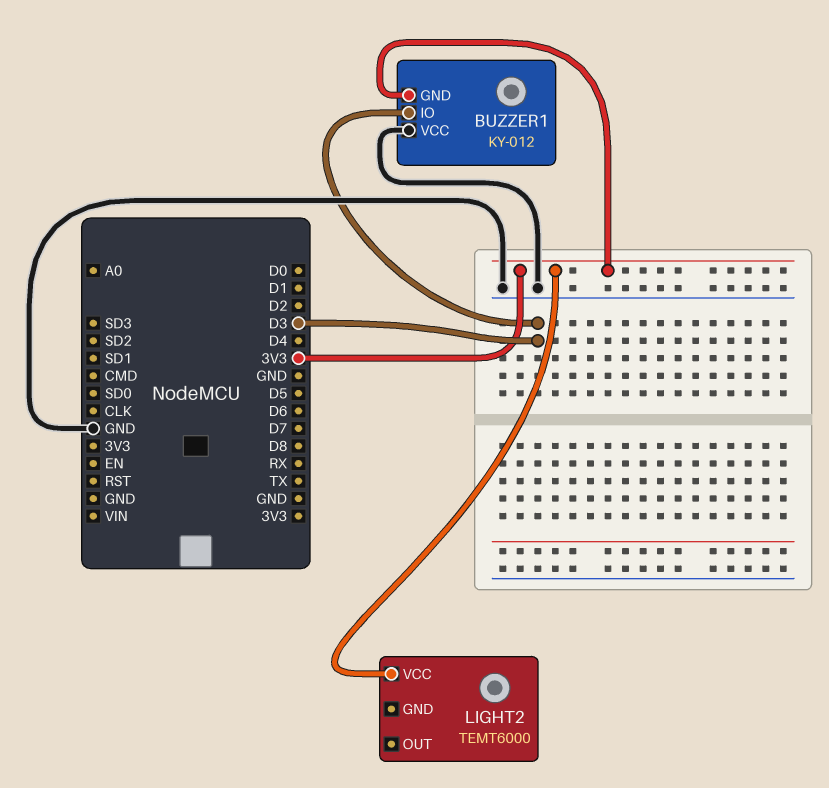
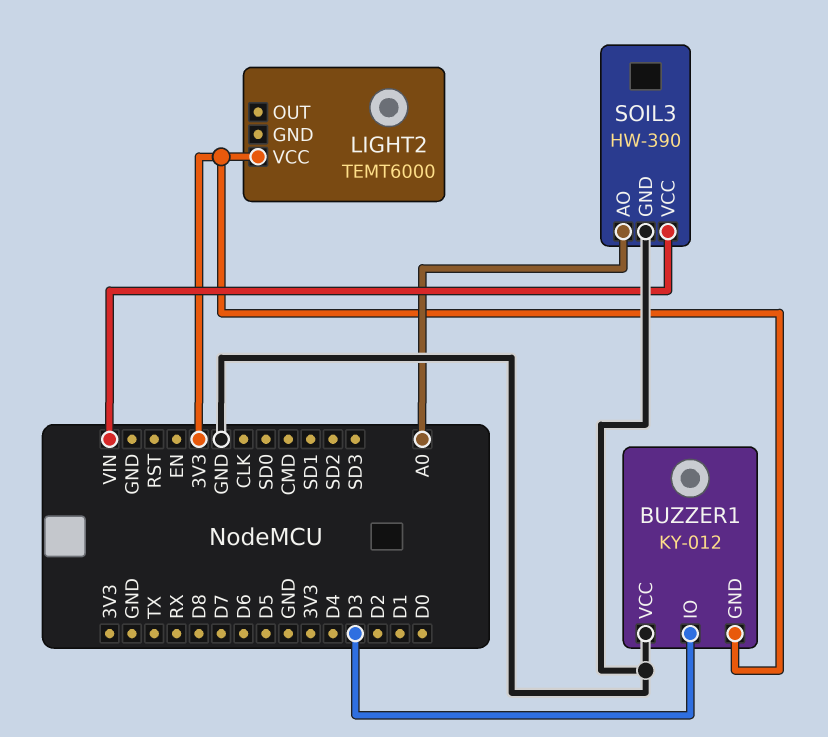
SOIL3: none -> HW-390
SOIL3 pin AO: none -> A0
SOIL3 pin GND: none -> GND
SOIL3 pin VCC: none -> VIN

